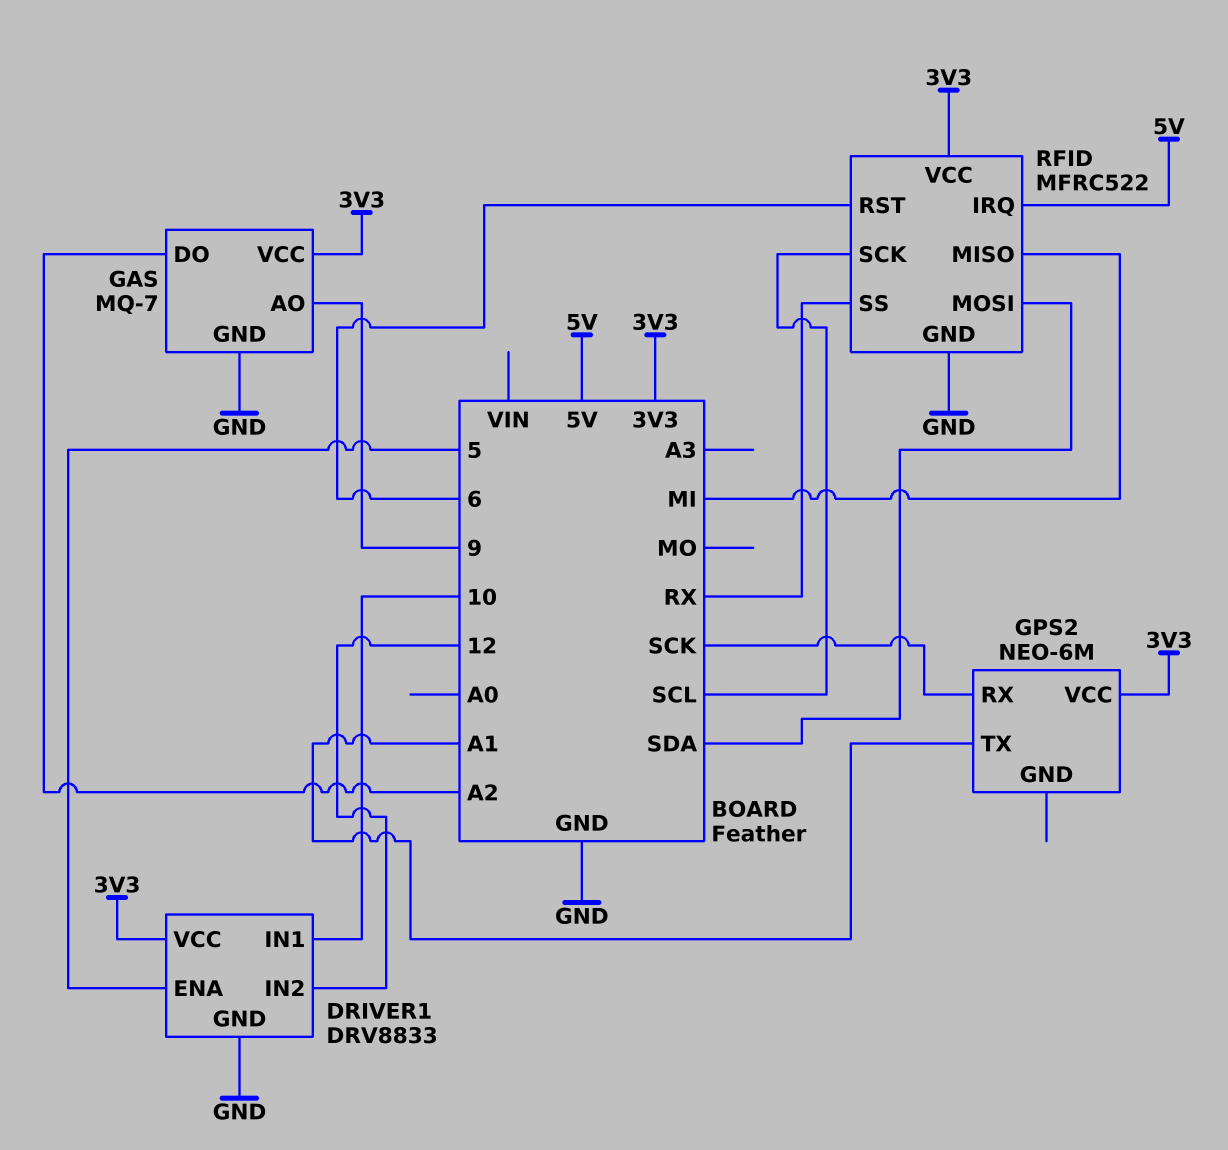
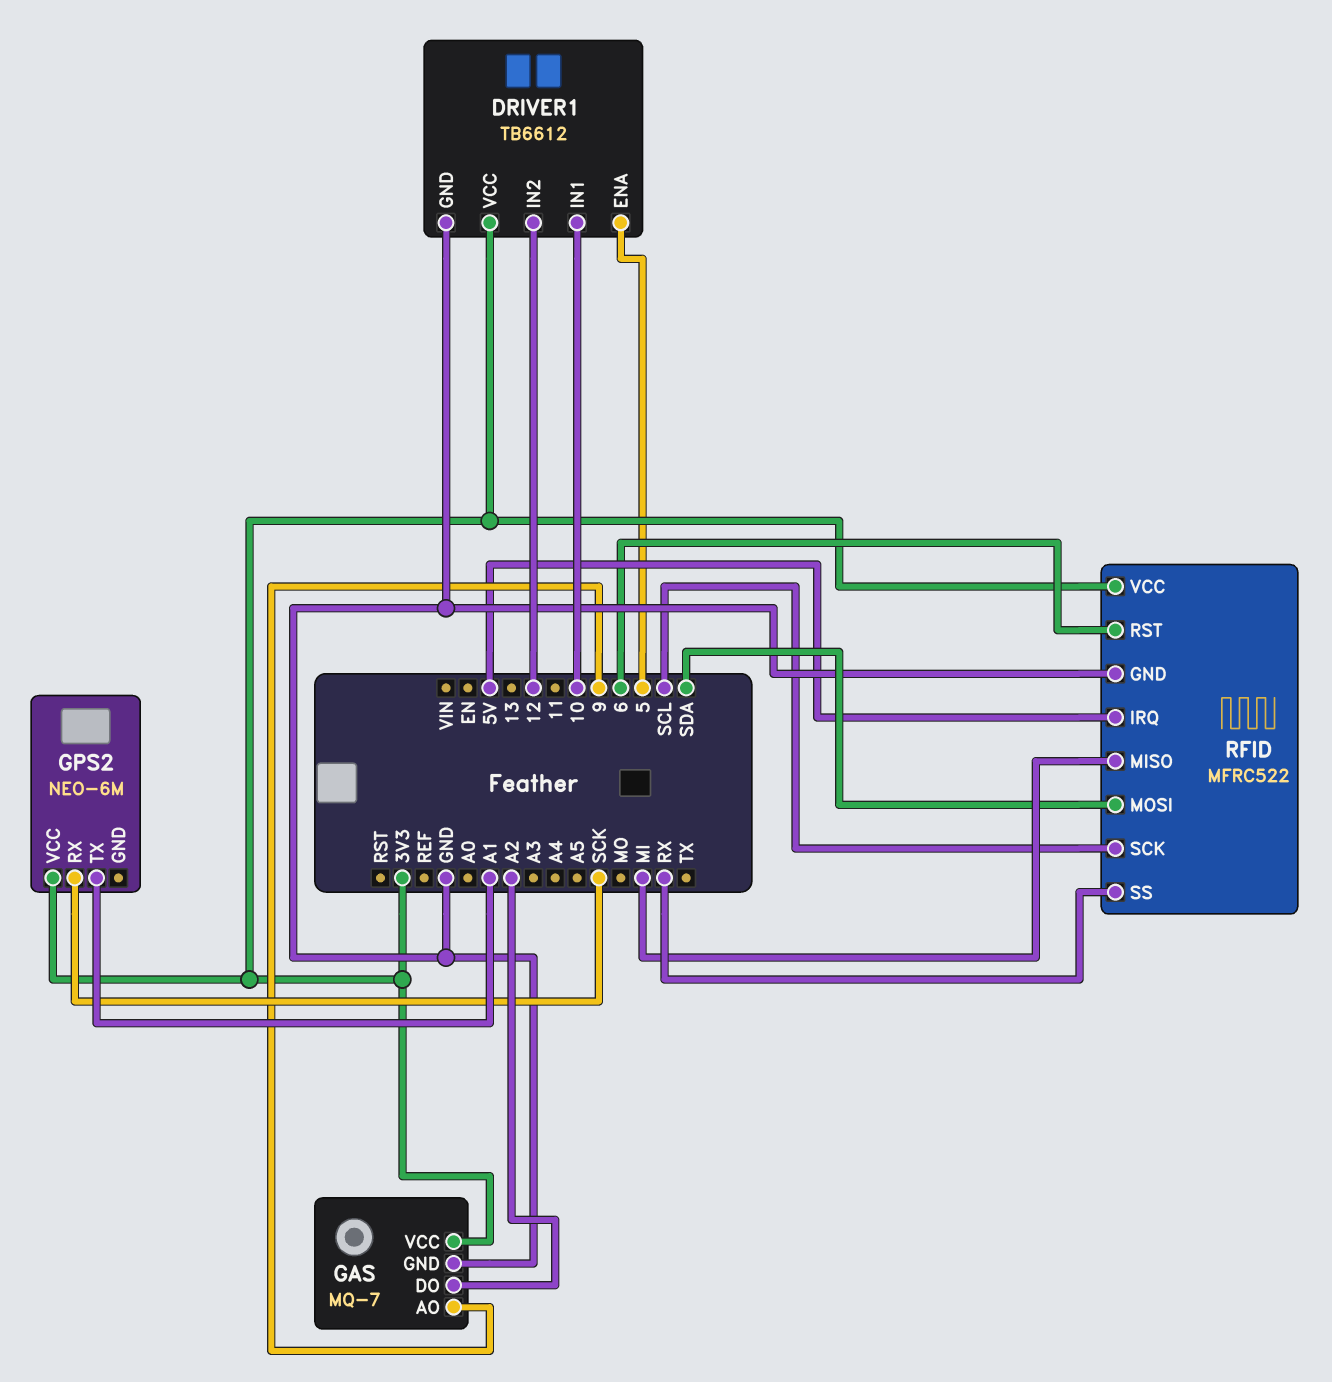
DRIVER1: DRV8833 -> TB6612

